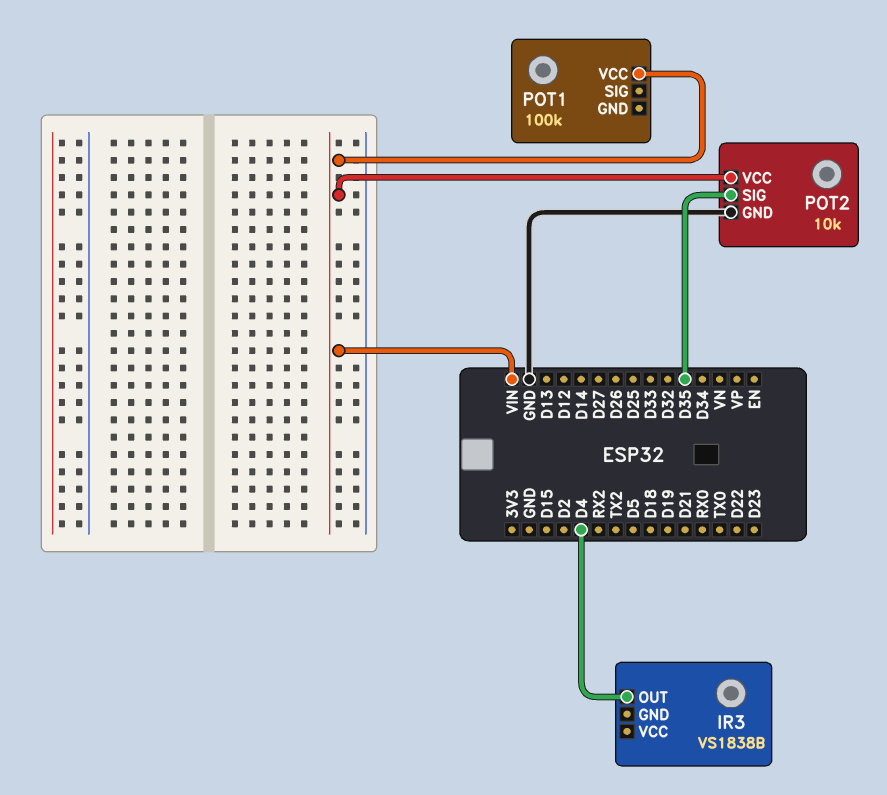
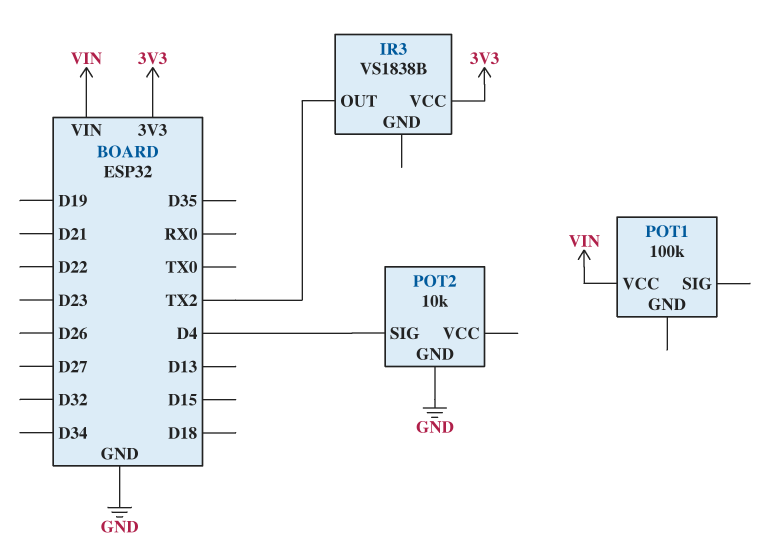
IR3 pin OUT: D4 -> TX2
IR3 pin VCC: none -> 3V3
POT2 pin SIG: D35 -> D4
POT2 pin VCC: VIN -> none

